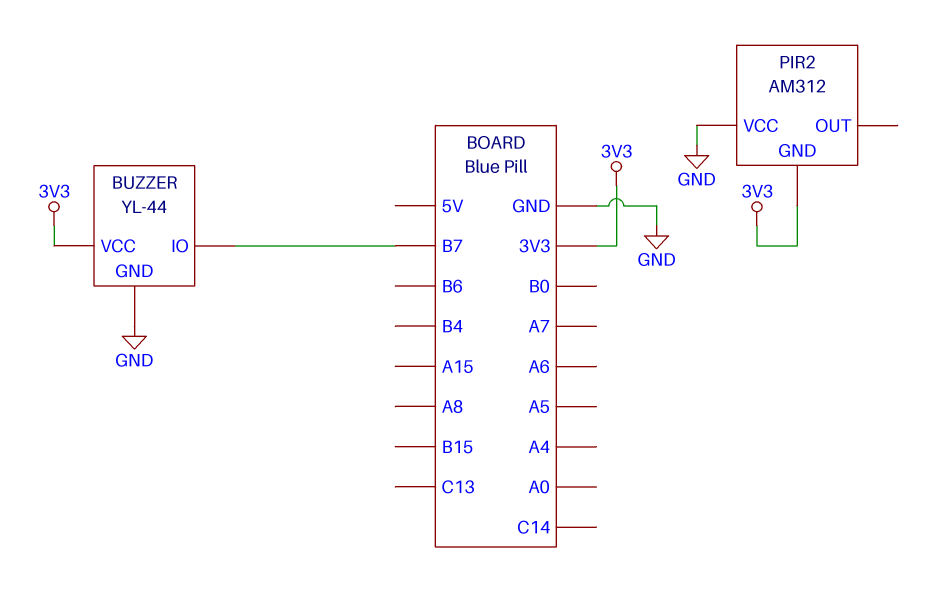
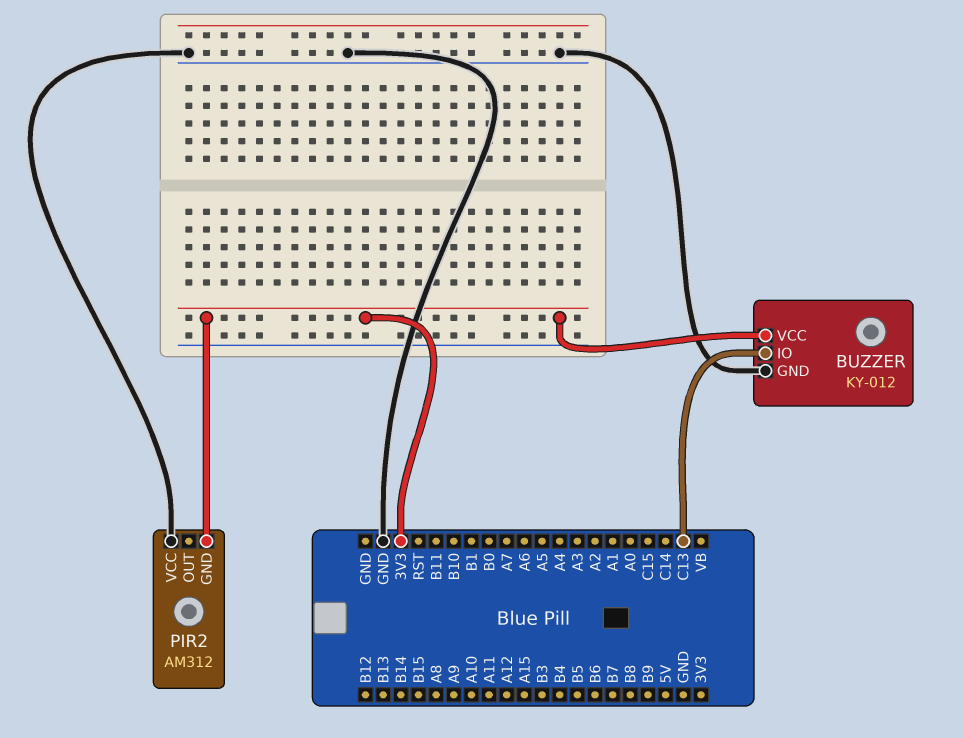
BUZZER: YL-44 -> KY-012
BUZZER pin IO: B7 -> C13

